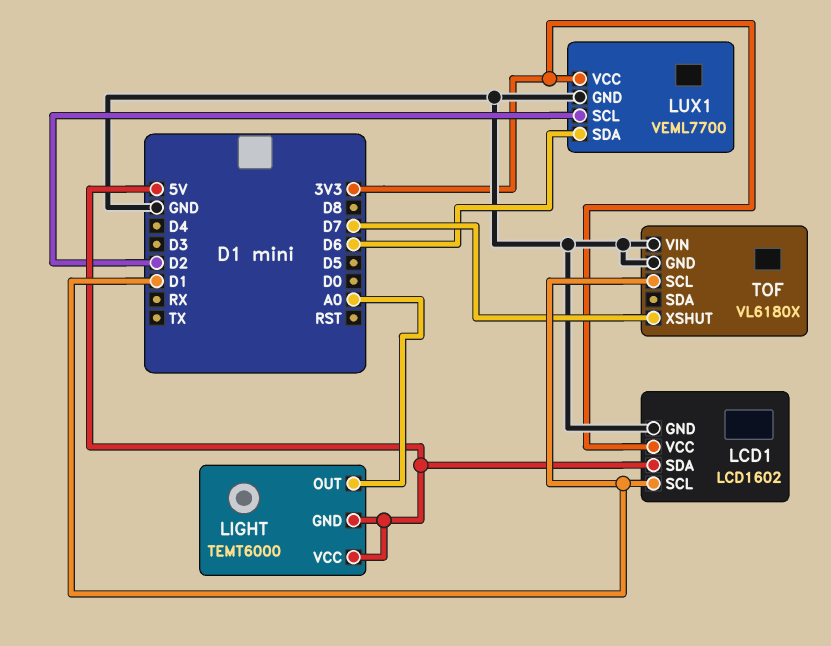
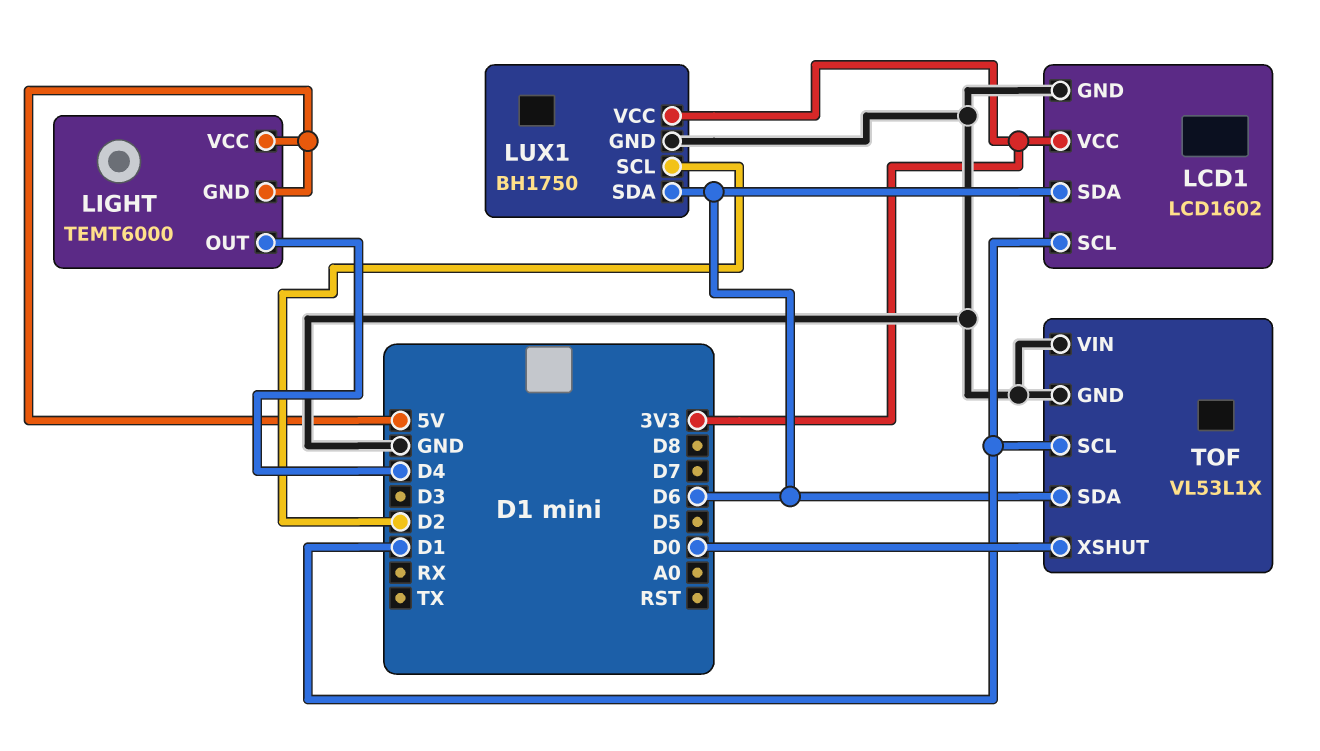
LCD1 pin SDA: 5V -> D6
LIGHT pin OUT: A0 -> D4
LUX1: VEML7700 -> BH1750
TOF: VL6180X -> VL53L1X
TOF pin SDA: none -> D6
TOF pin XSHUT: D7 -> D0

